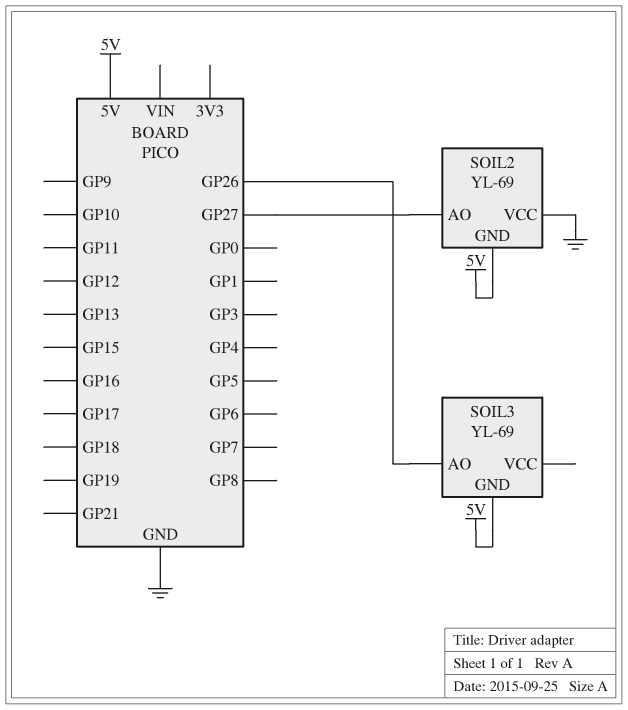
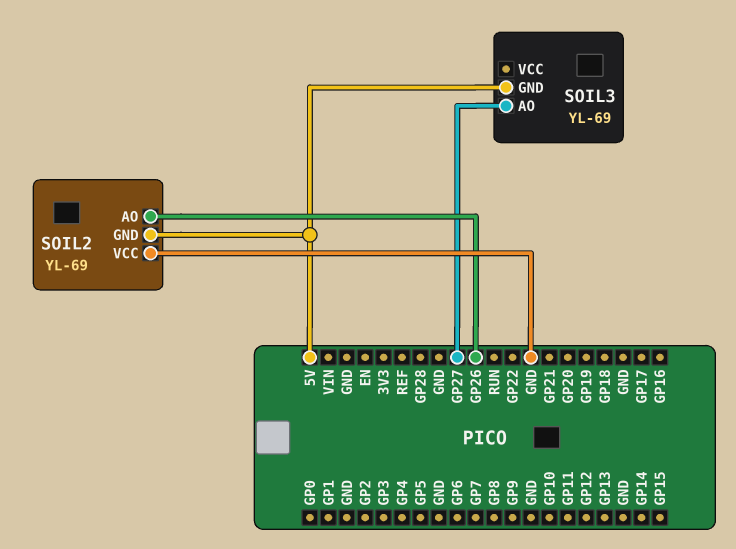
SOIL2 pin AO: GP27 -> GP26
SOIL3 pin AO: GP26 -> GP27

